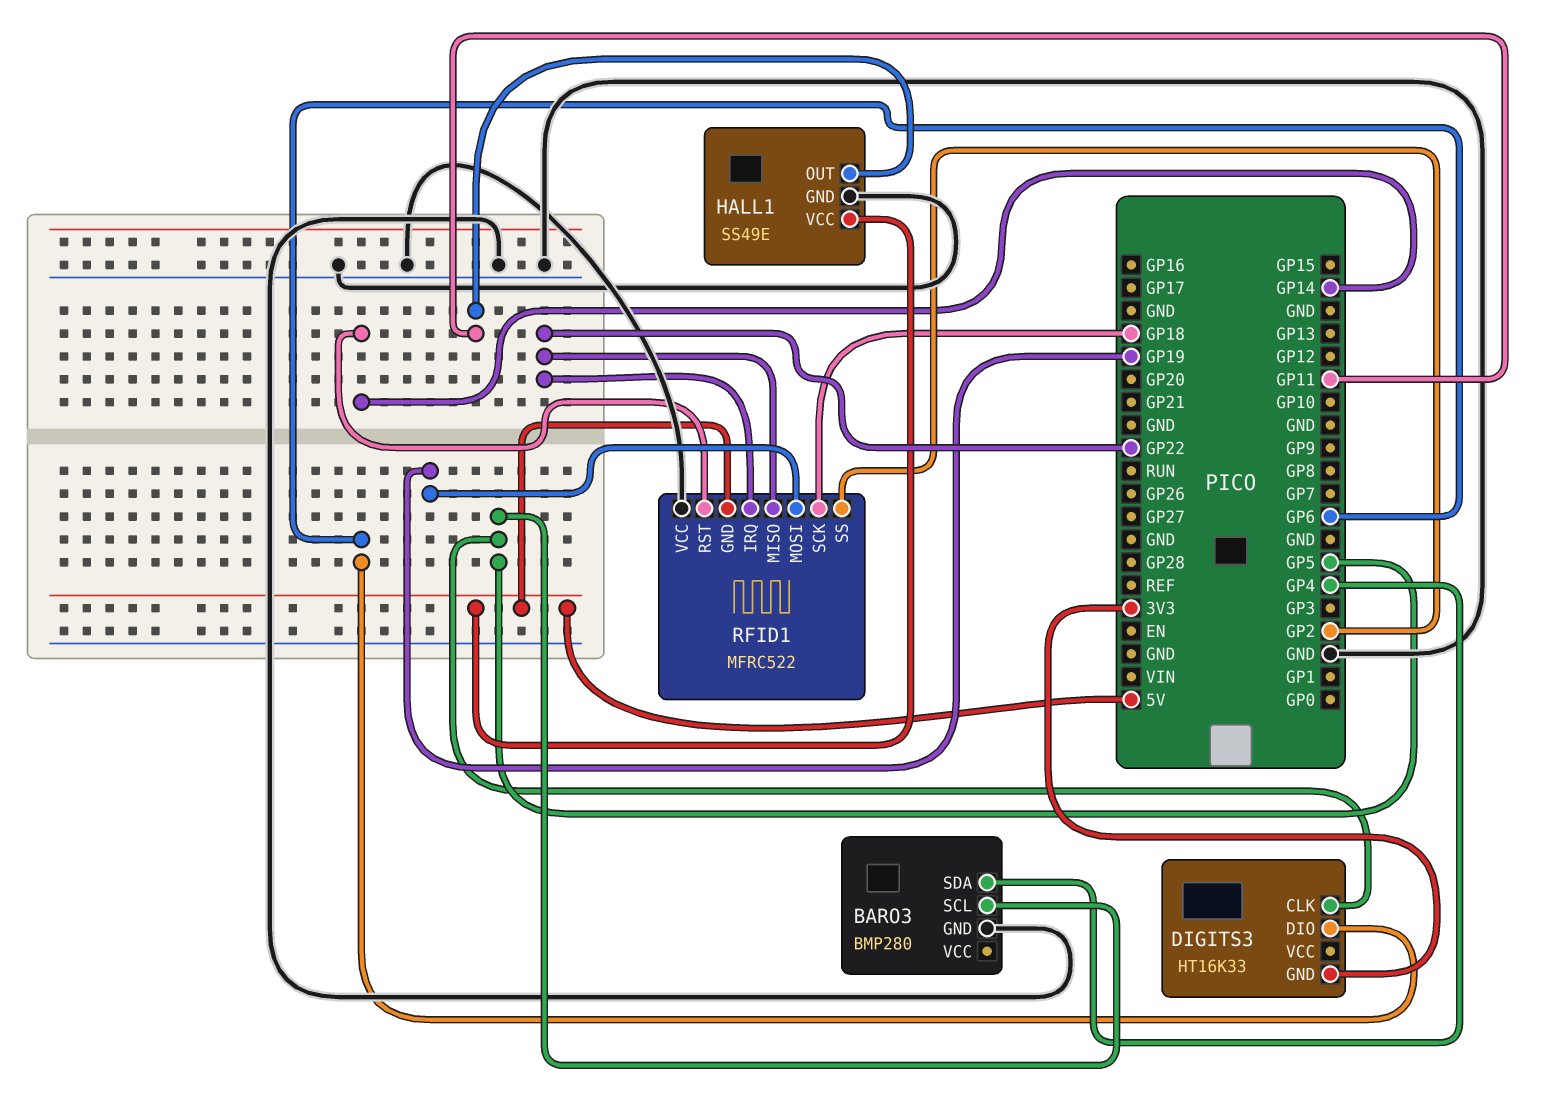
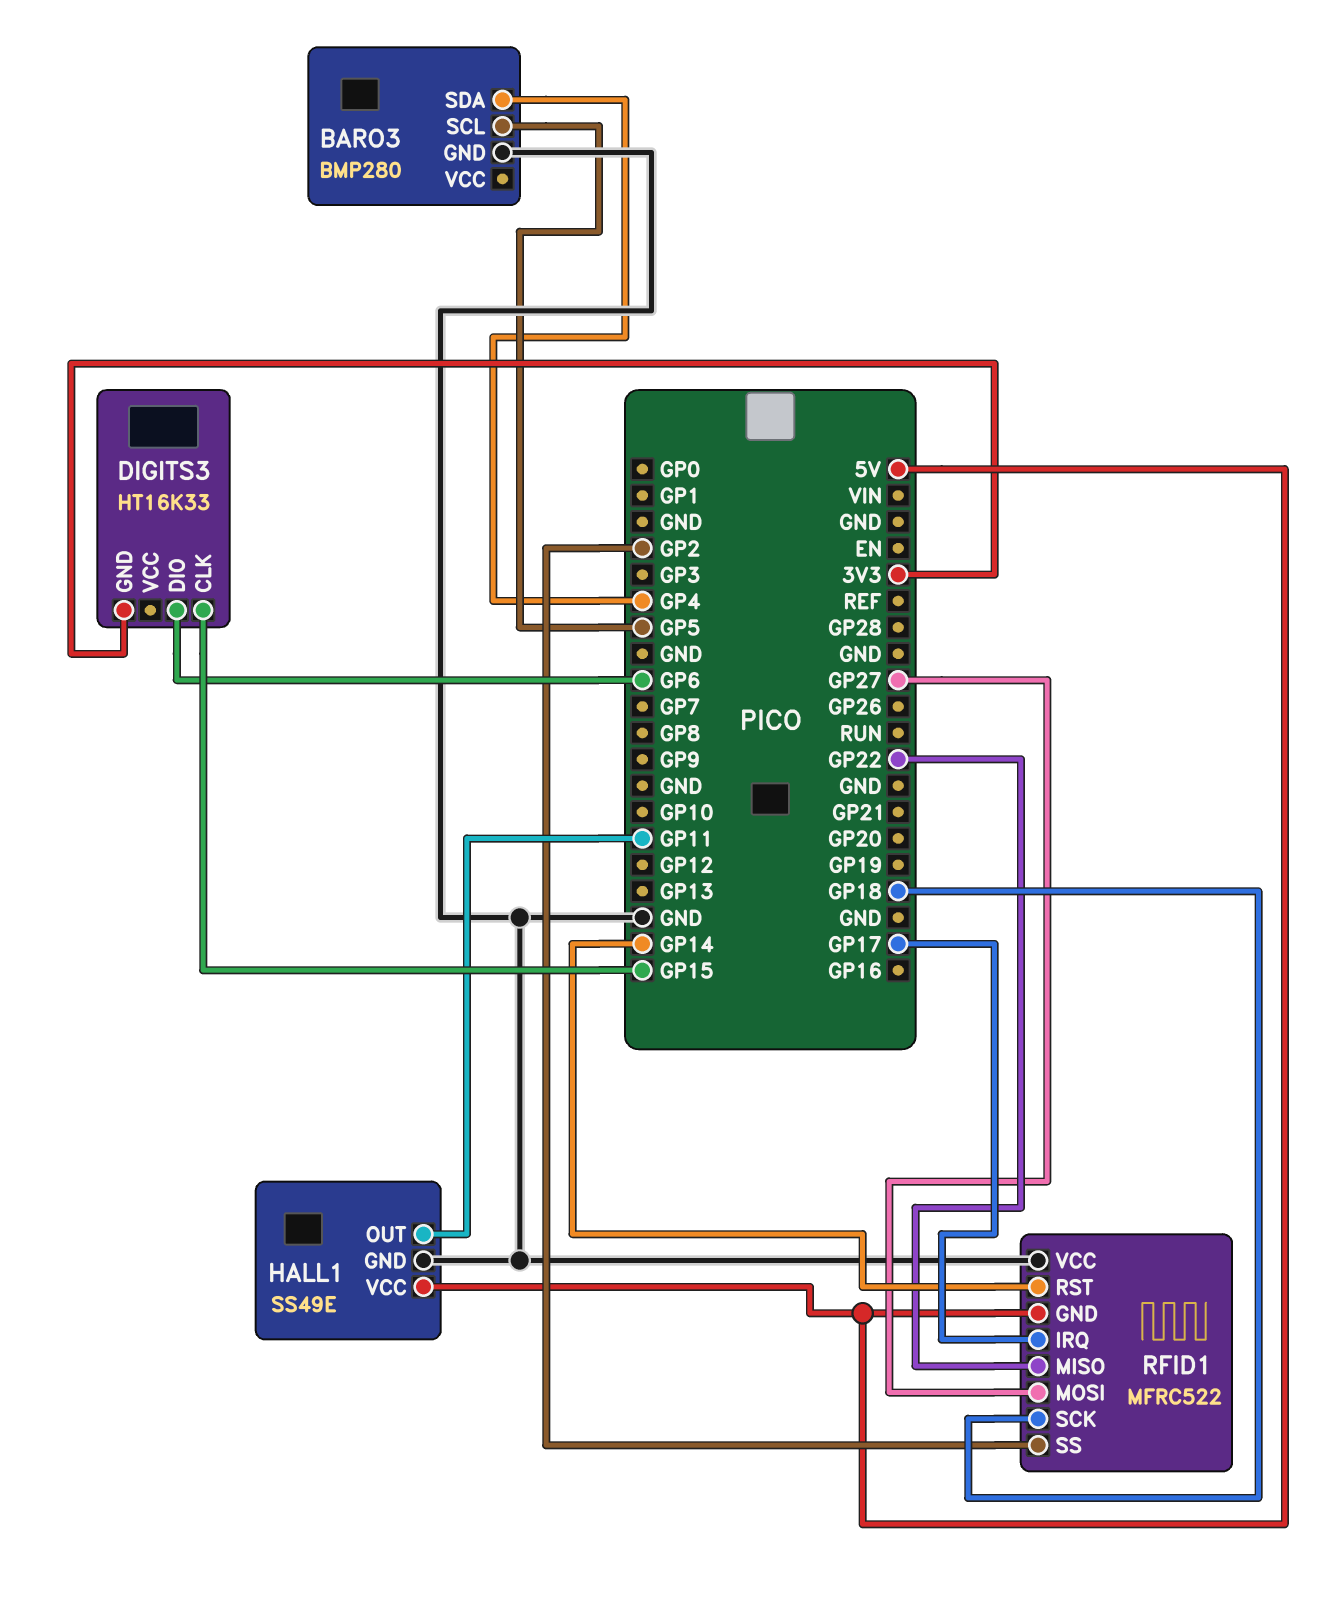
DIGITS3 pin CLK: GP5 -> GP15
RFID1 pin IRQ: GP22 -> GP17
RFID1 pin MOSI: GP19 -> GP27

